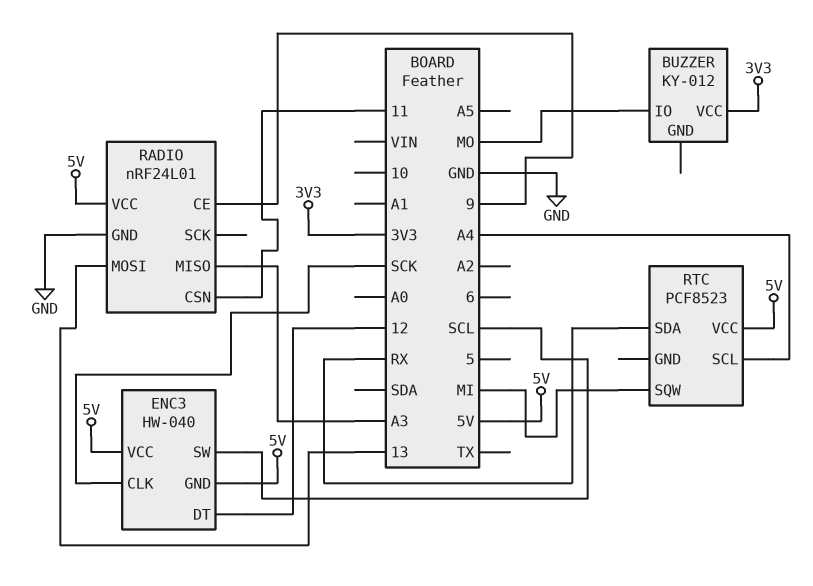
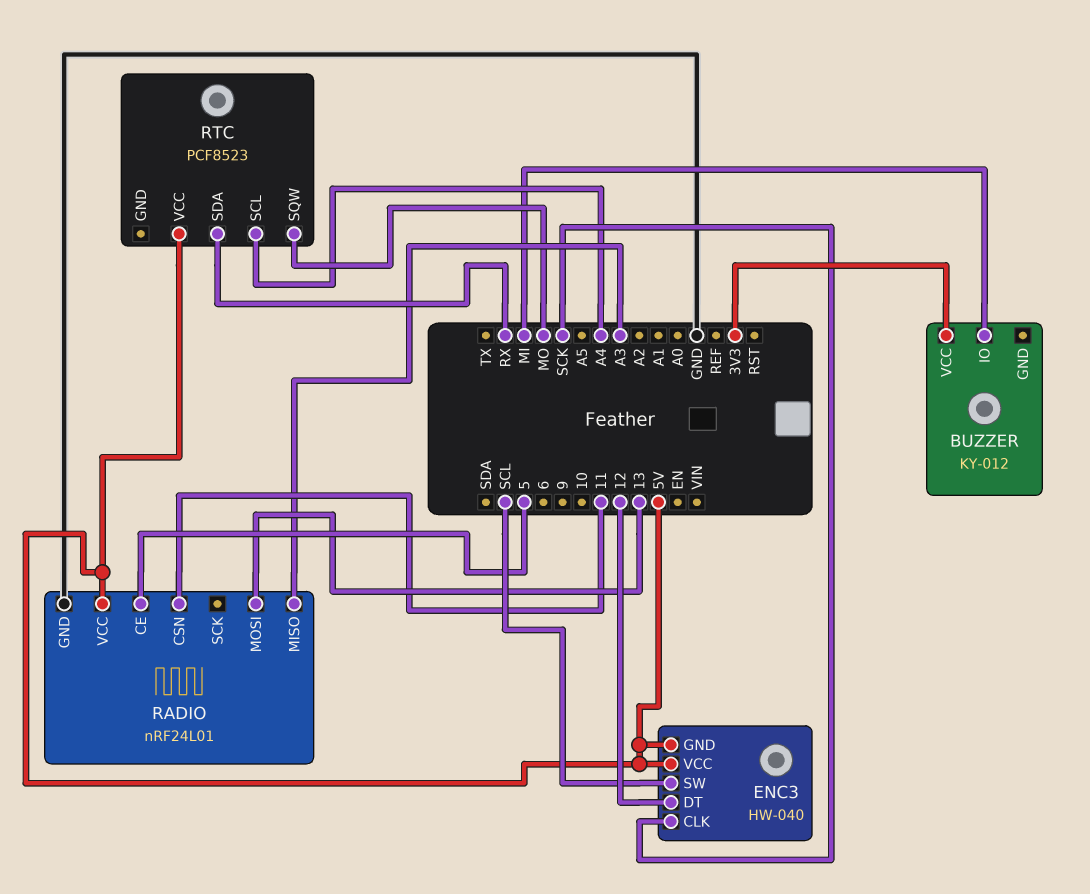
BUZZER pin IO: MO -> MI
RADIO pin CE: 9 -> 5
RTC pin SQW: MI -> MO

